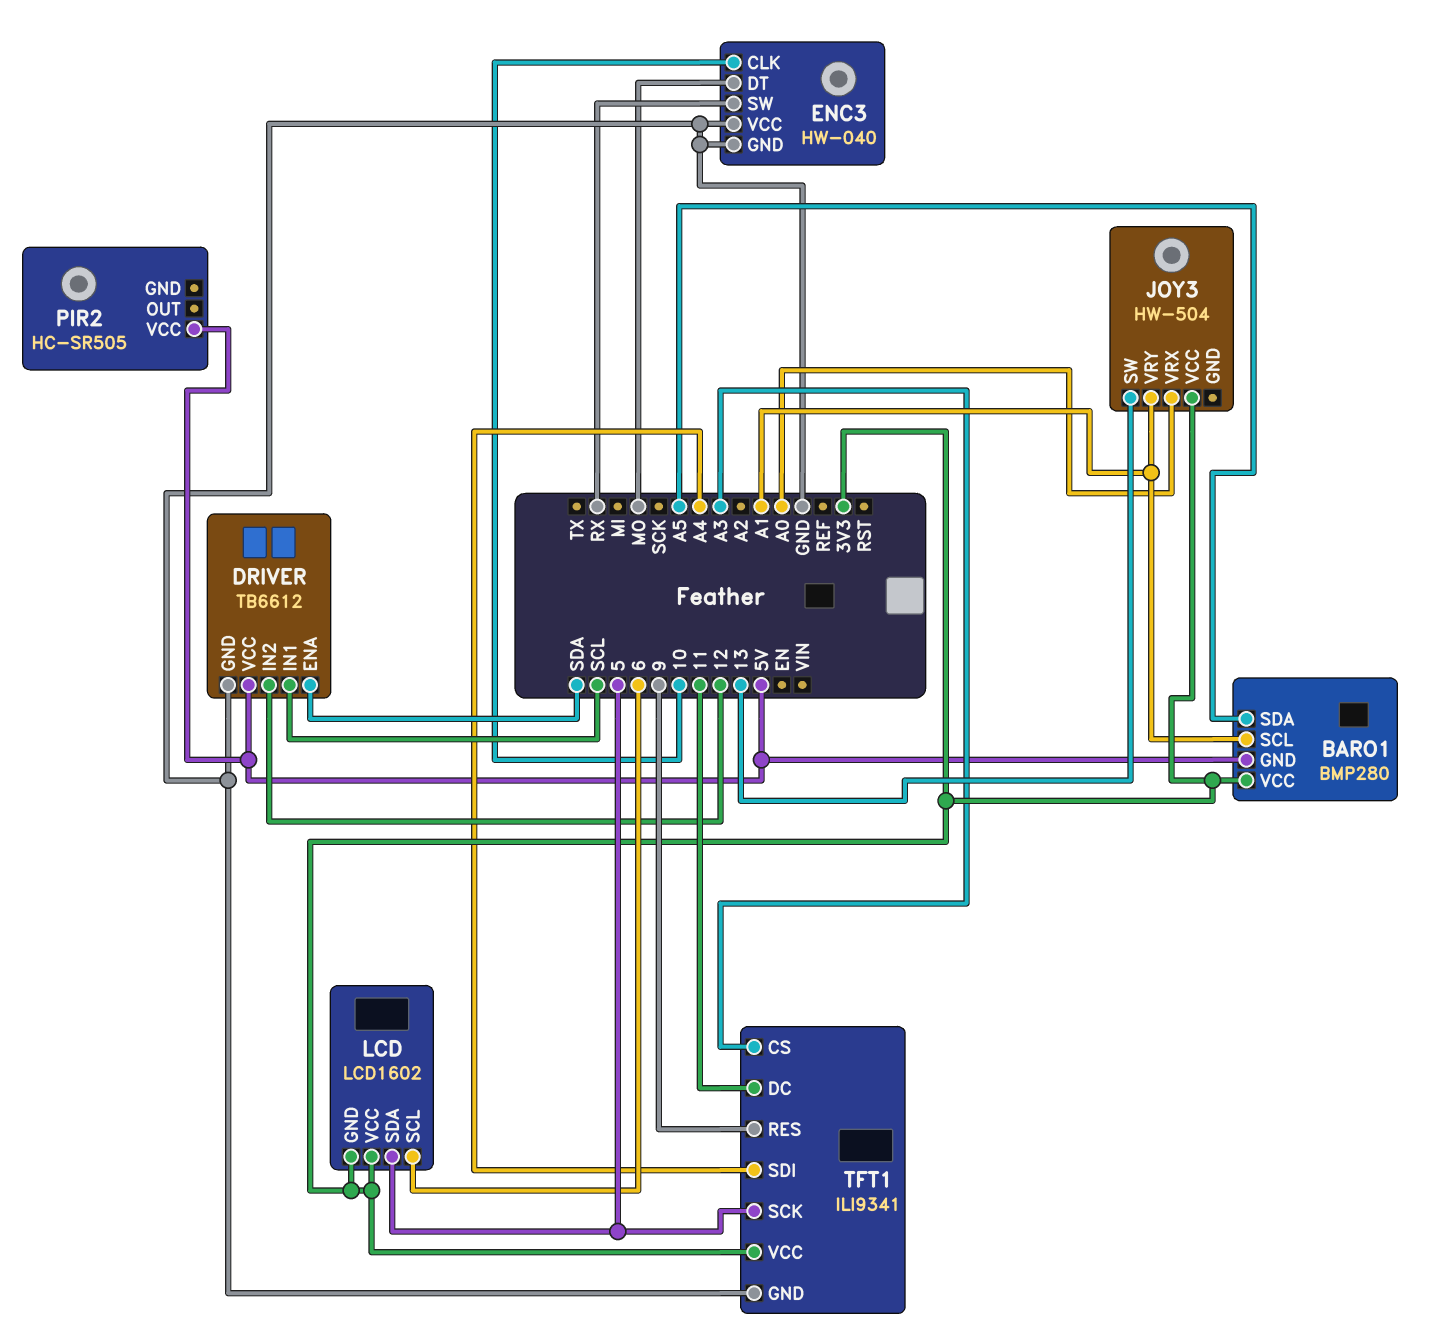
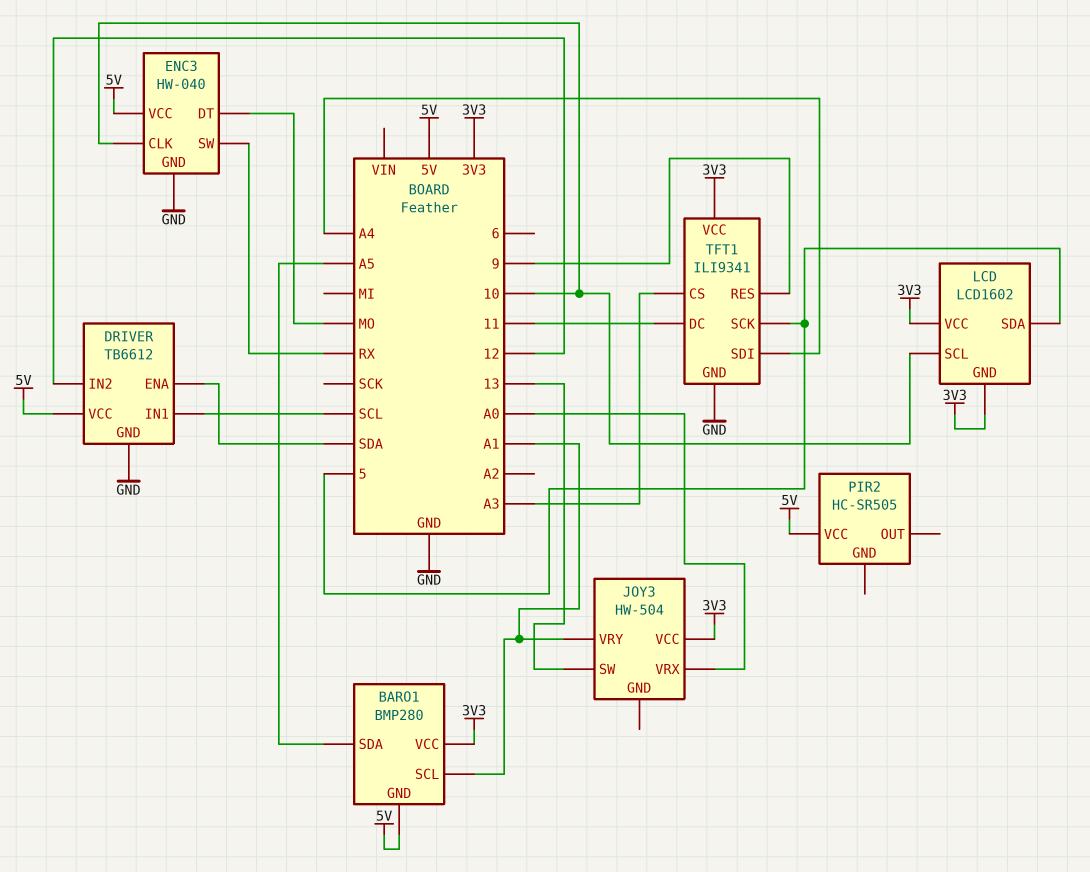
ENC3 pin VCC: GND -> 5V
LCD pin SCL: 6 -> 10

